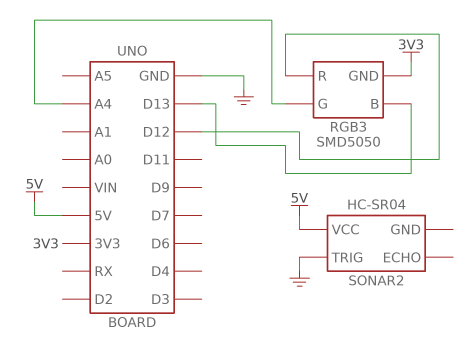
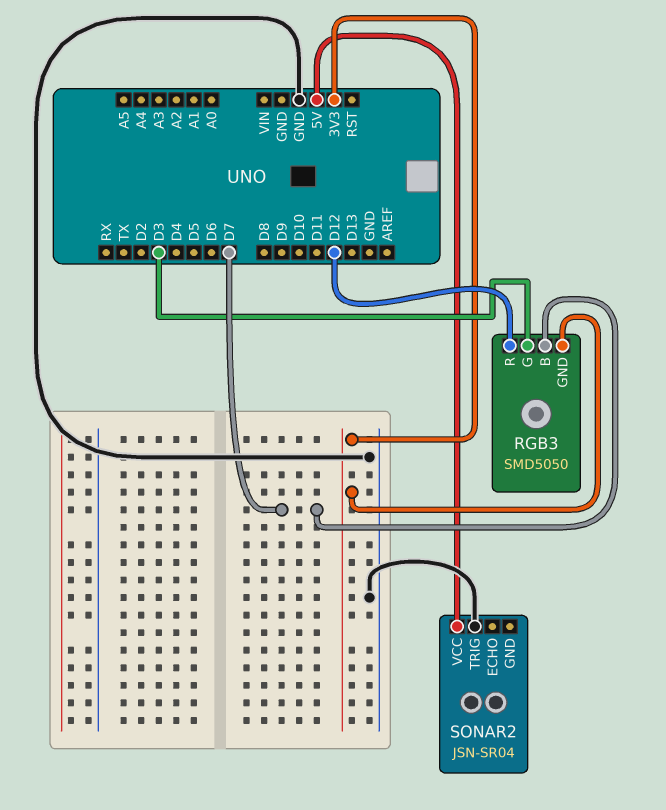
RGB3 pin B: D13 -> D7
RGB3 pin G: A4 -> D3
SONAR2: HC-SR04 -> JSN-SR04

